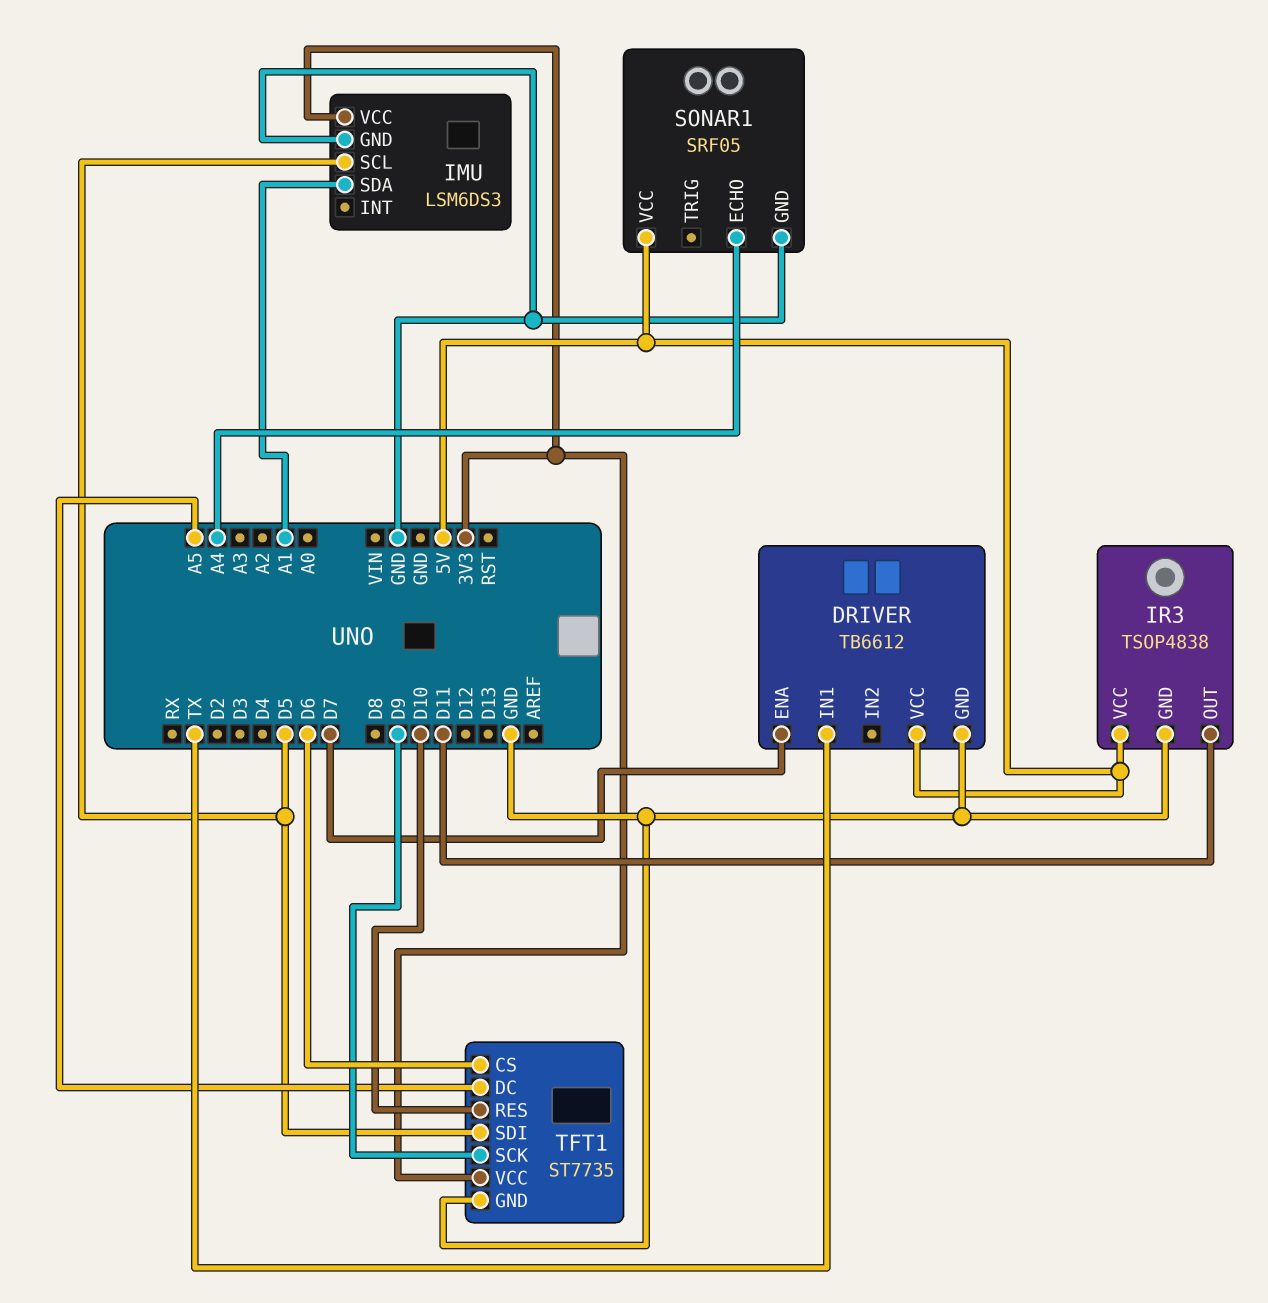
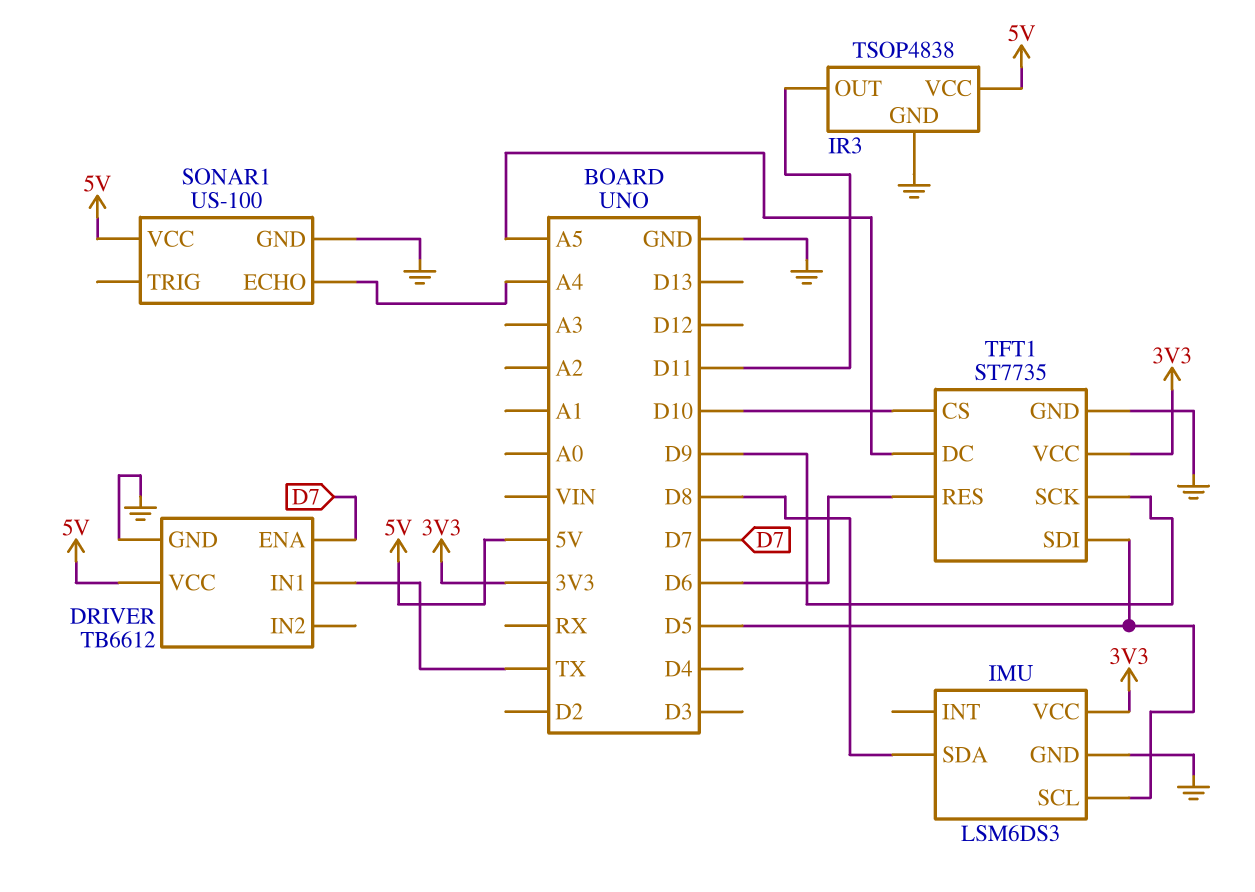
IMU pin SDA: A1 -> D8
SONAR1: SRF05 -> US-100
TFT1 pin CS: D6 -> D10
TFT1 pin RES: D10 -> D6

